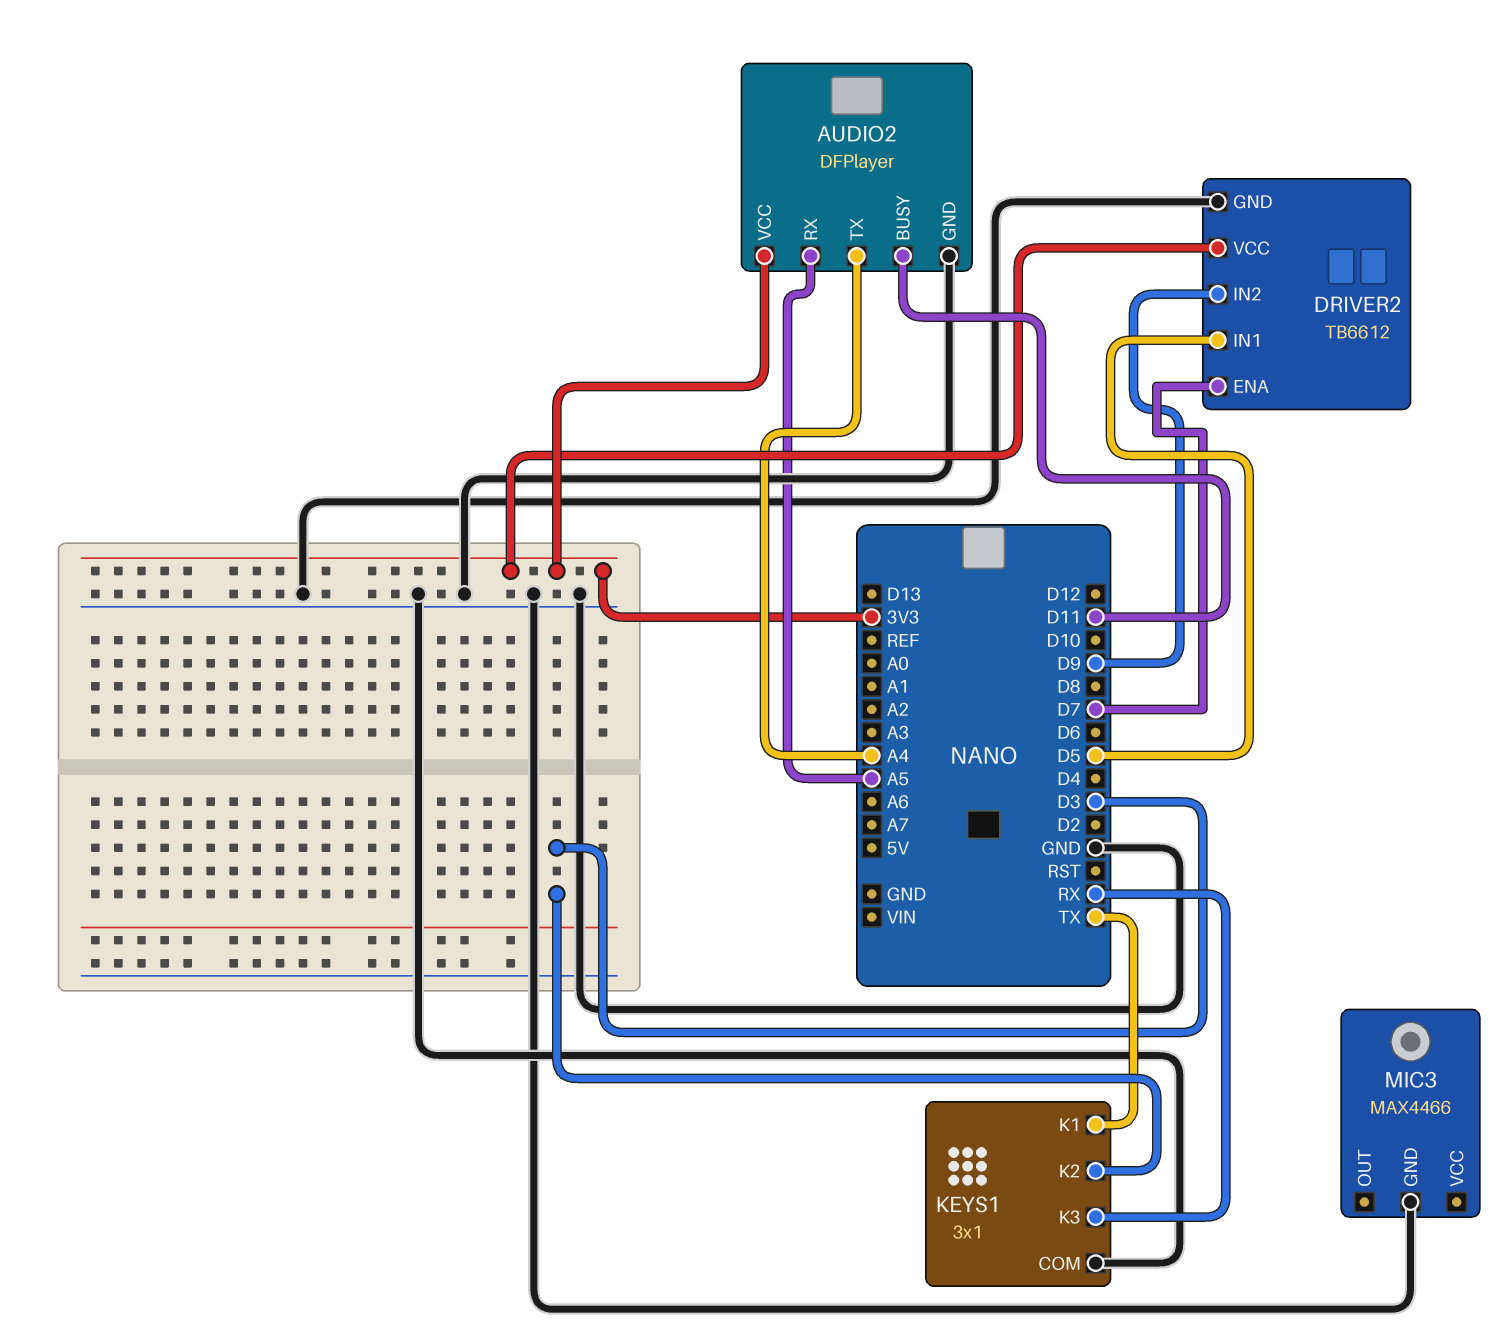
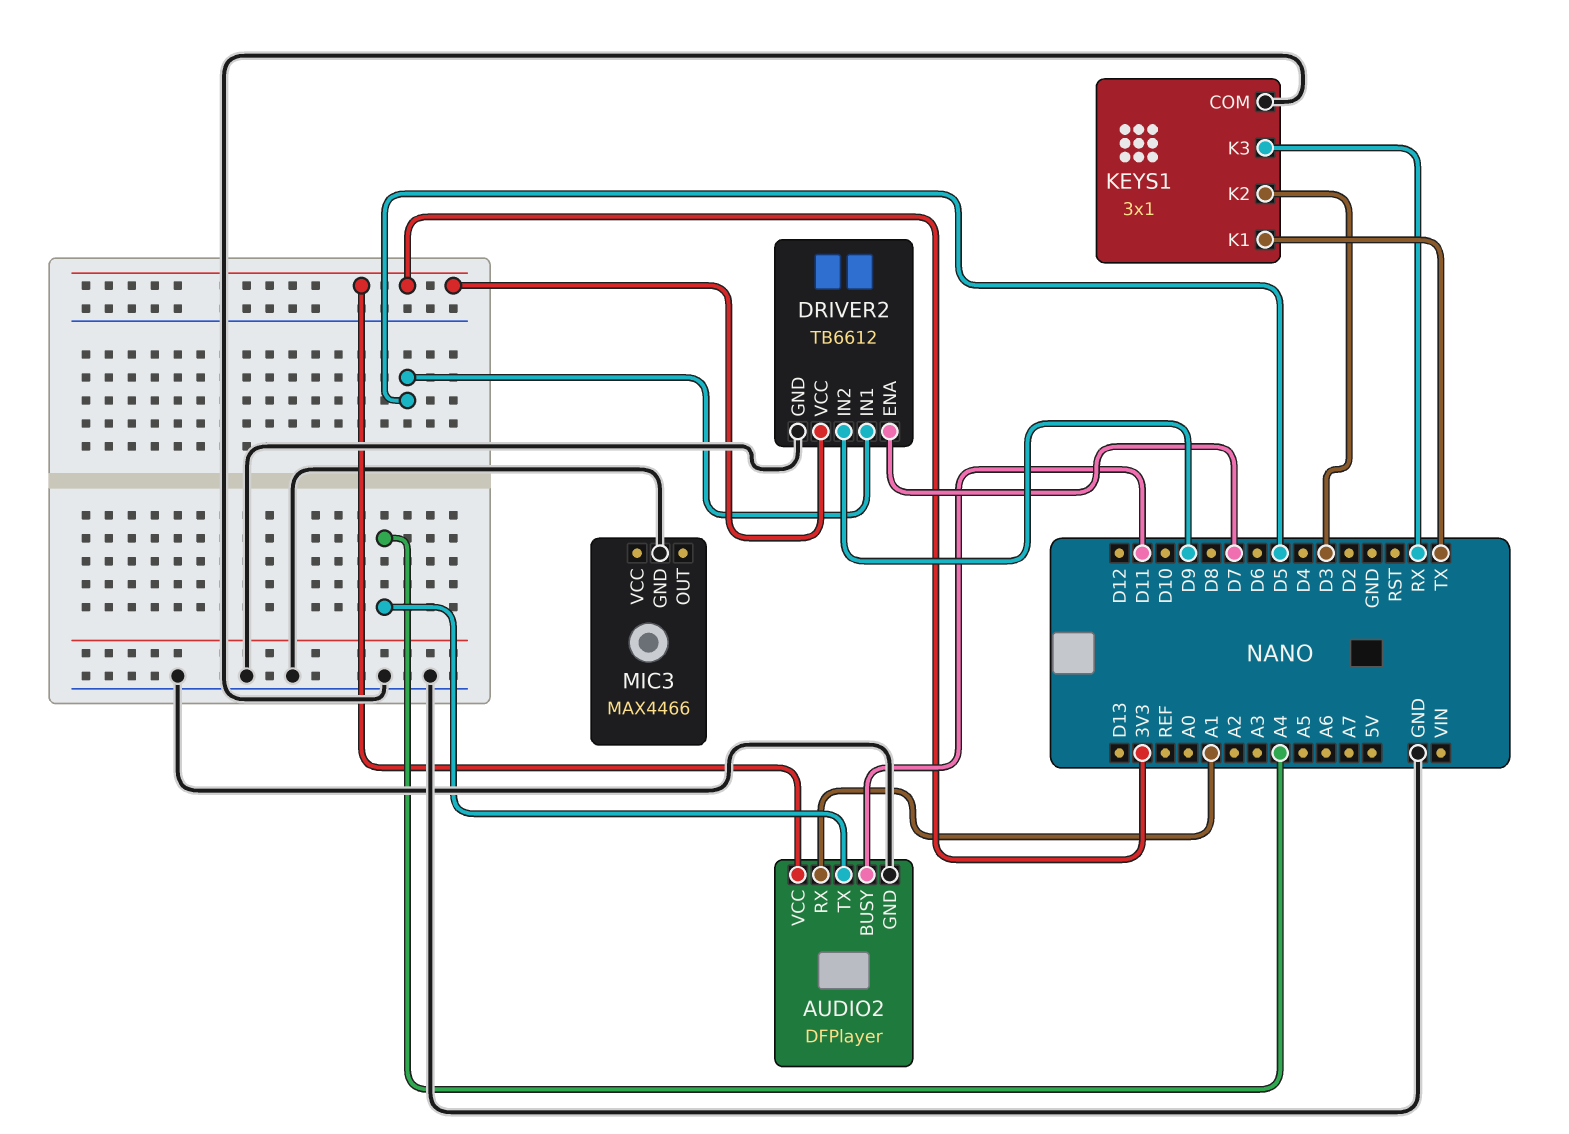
AUDIO2 pin RX: A5 -> A1

